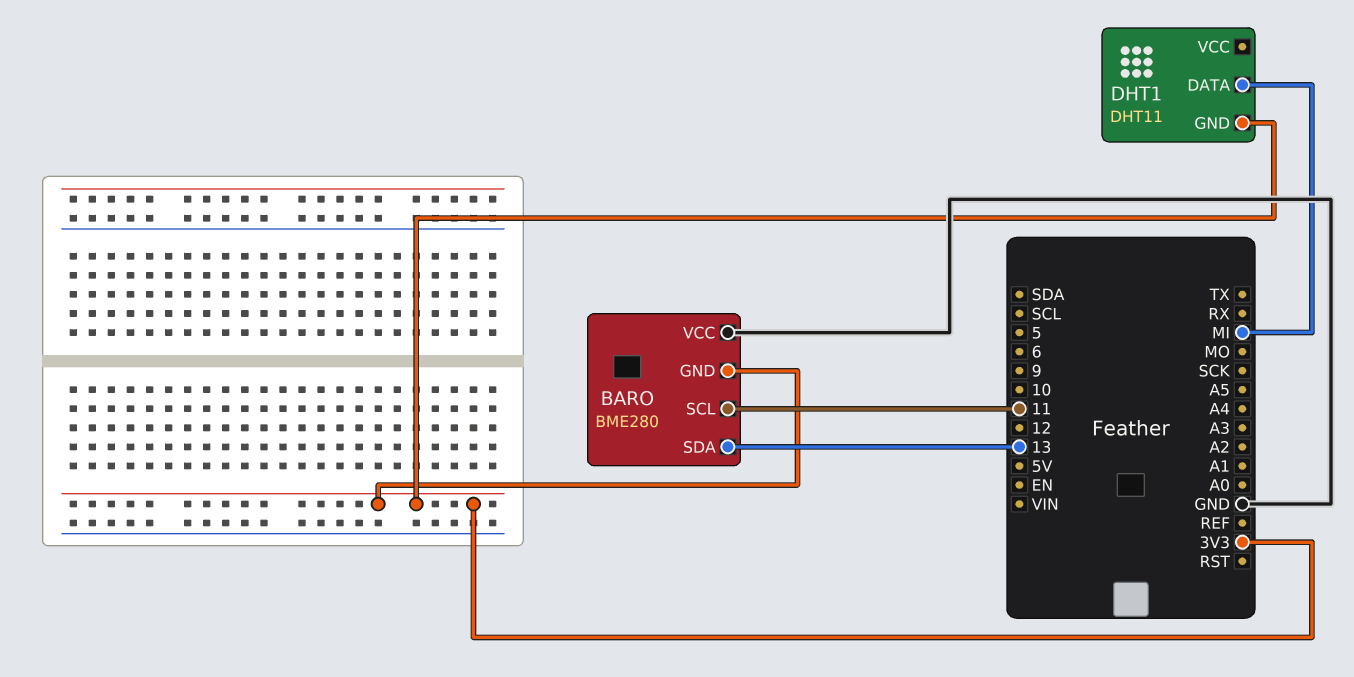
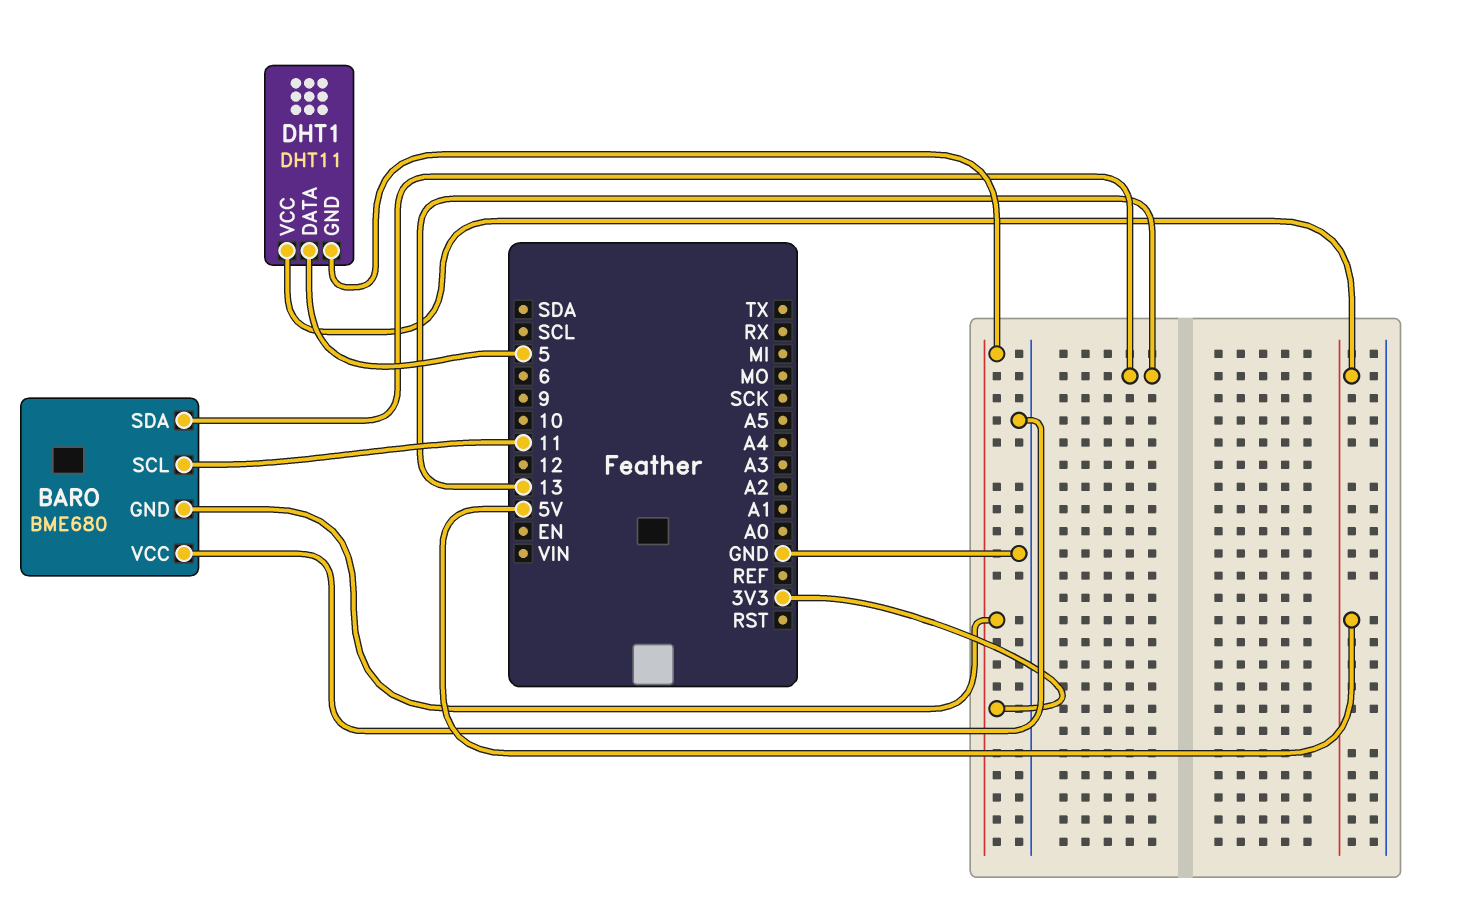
BARO: BME280 -> BME680
DHT1 pin DATA: MI -> 5
DHT1 pin VCC: none -> 5V

